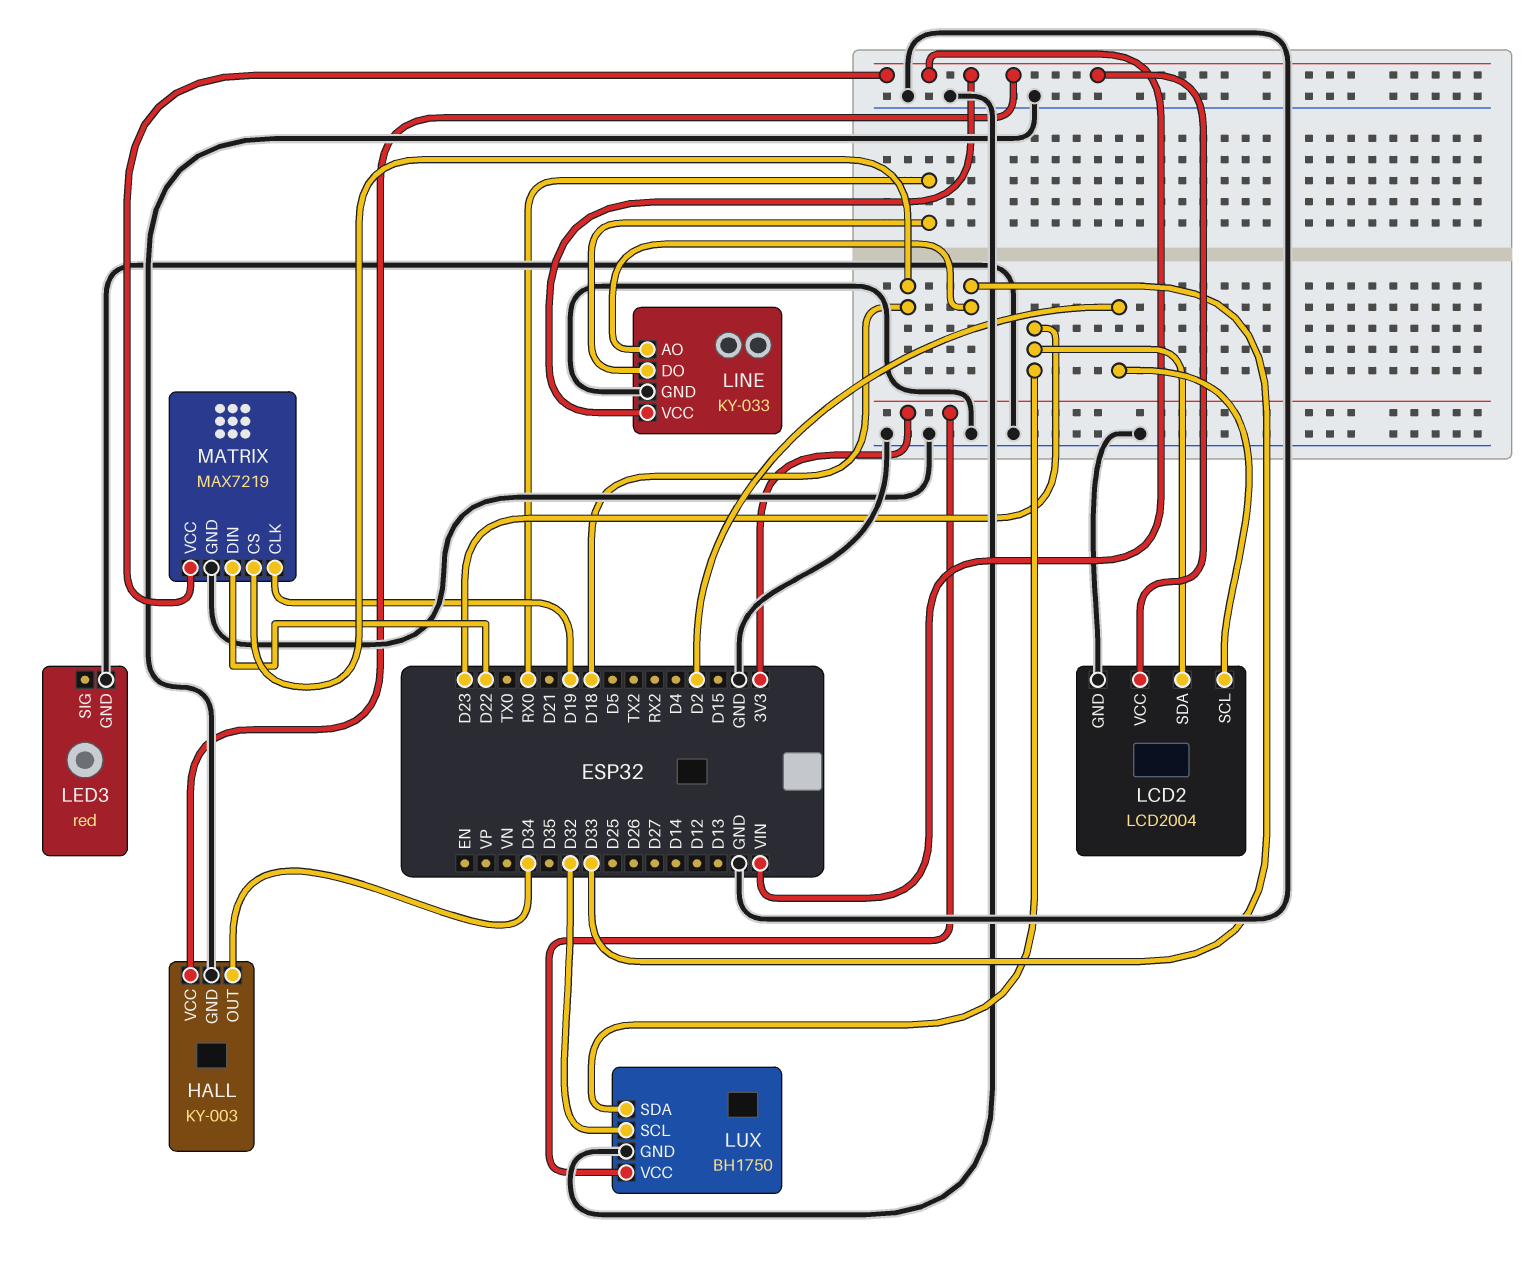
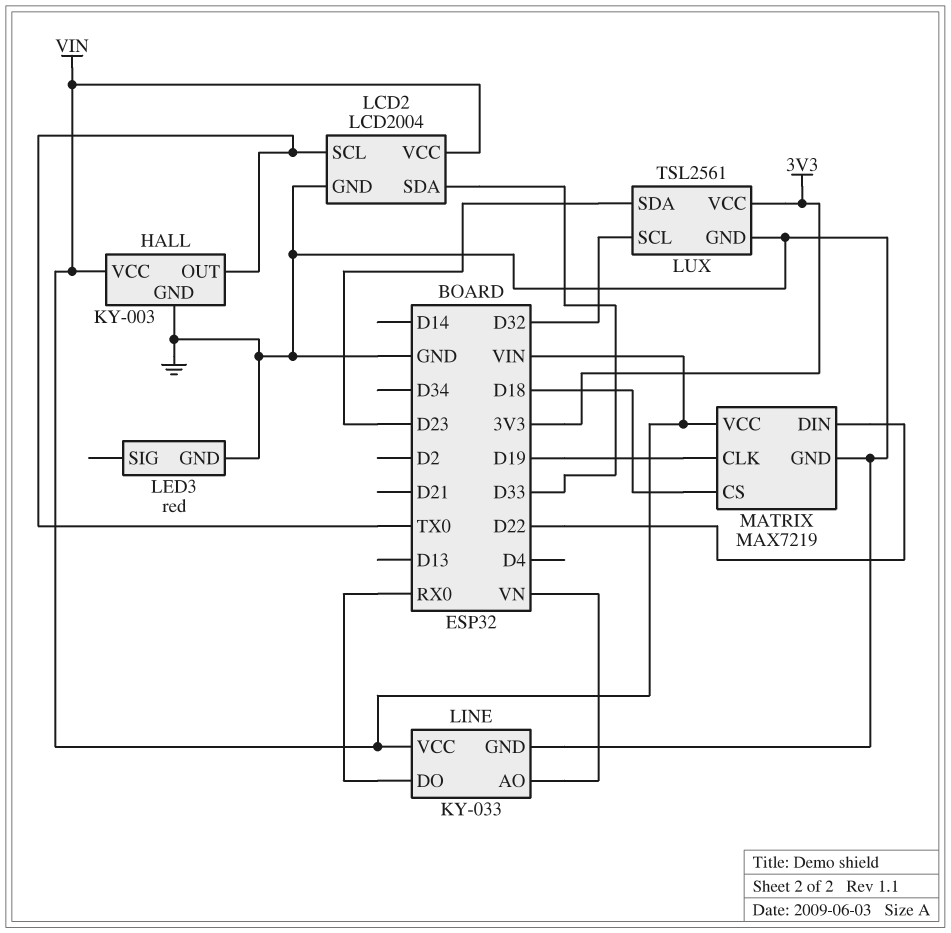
HALL pin OUT: D34 -> TX0
LCD2 pin SCL: D2 -> TX0
LCD2 pin SDA: D23 -> D33
LINE pin AO: D33 -> VN
LUX: BH1750 -> TSL2561

